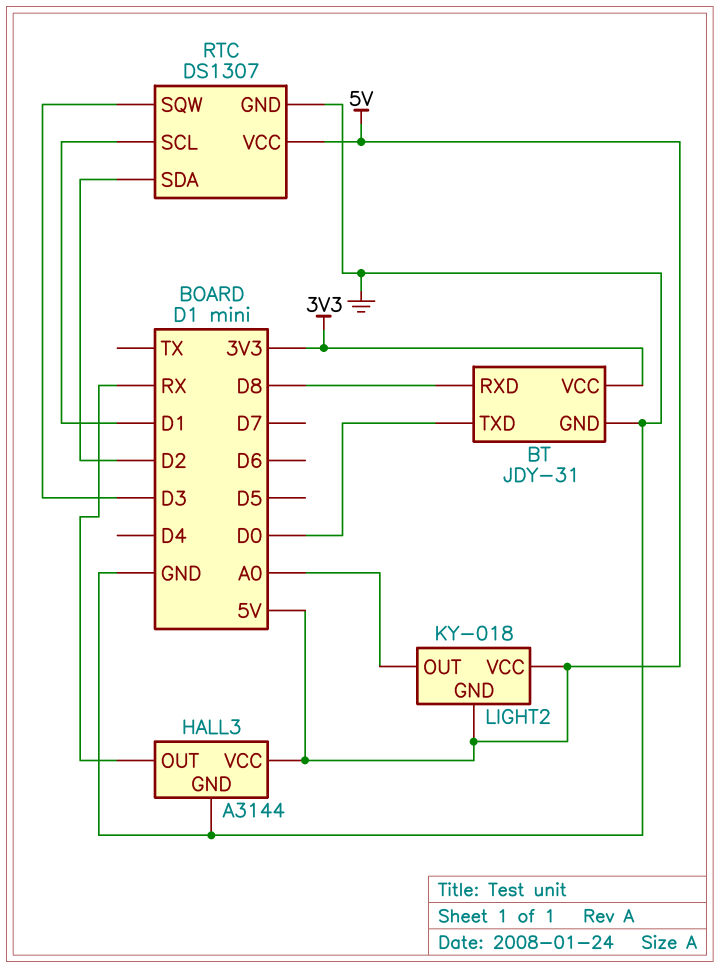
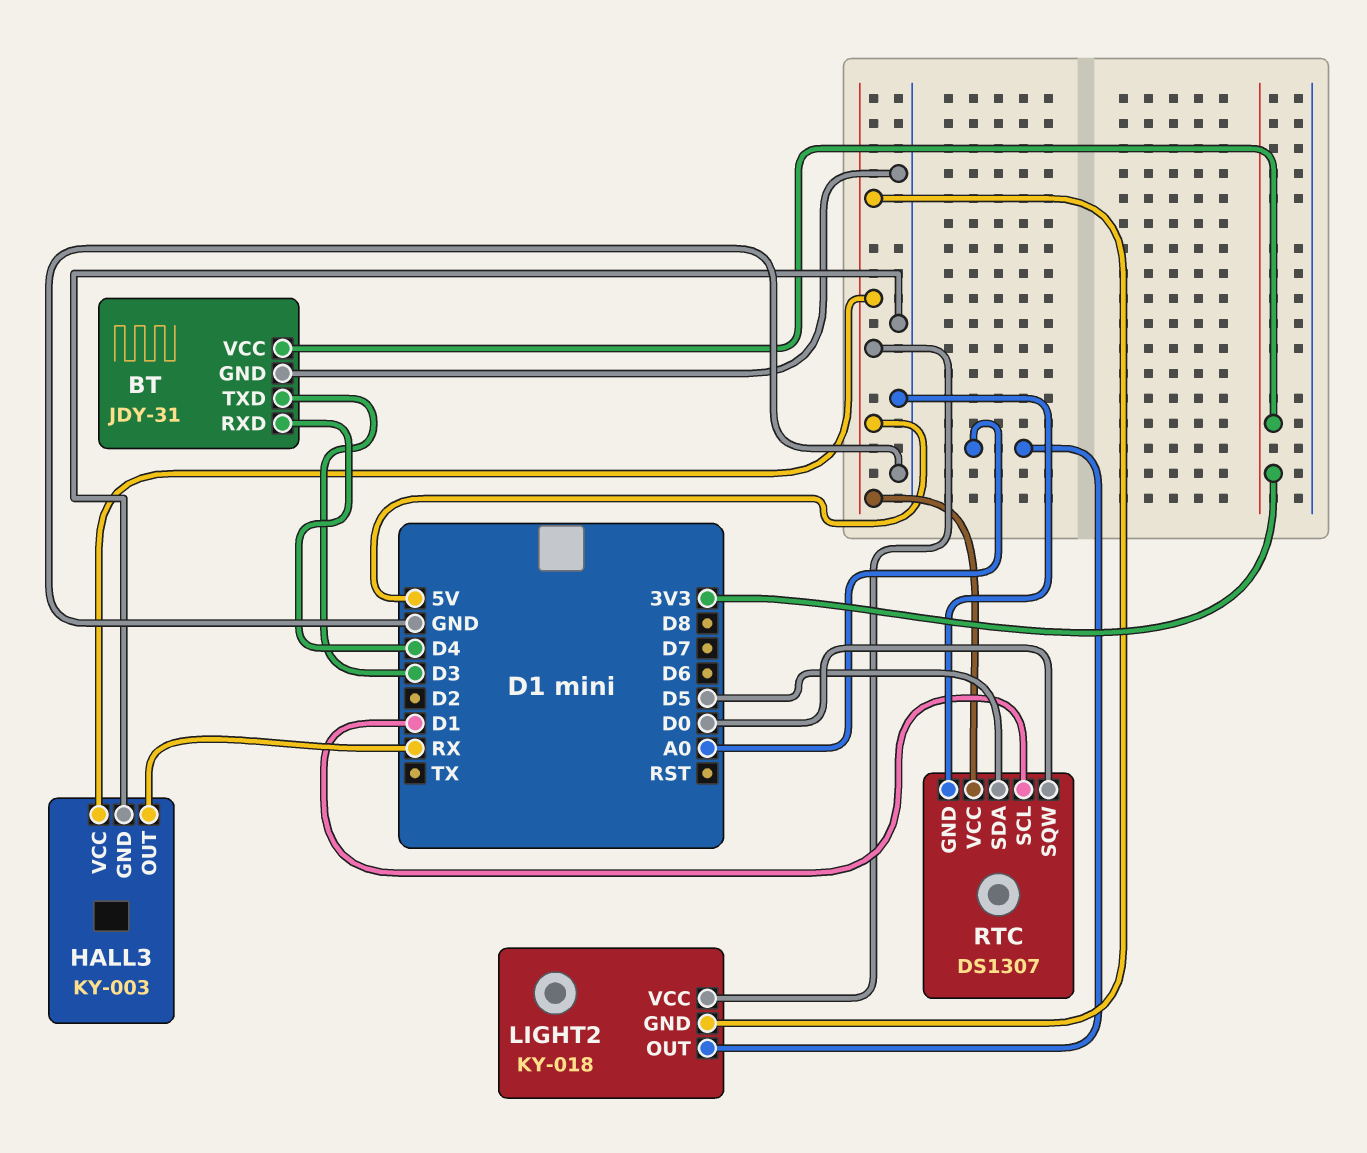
BT pin RXD: D8 -> D4
BT pin TXD: D0 -> D3
HALL3: A3144 -> KY-003
RTC pin SDA: D2 -> D5
RTC pin SQW: D3 -> D0

